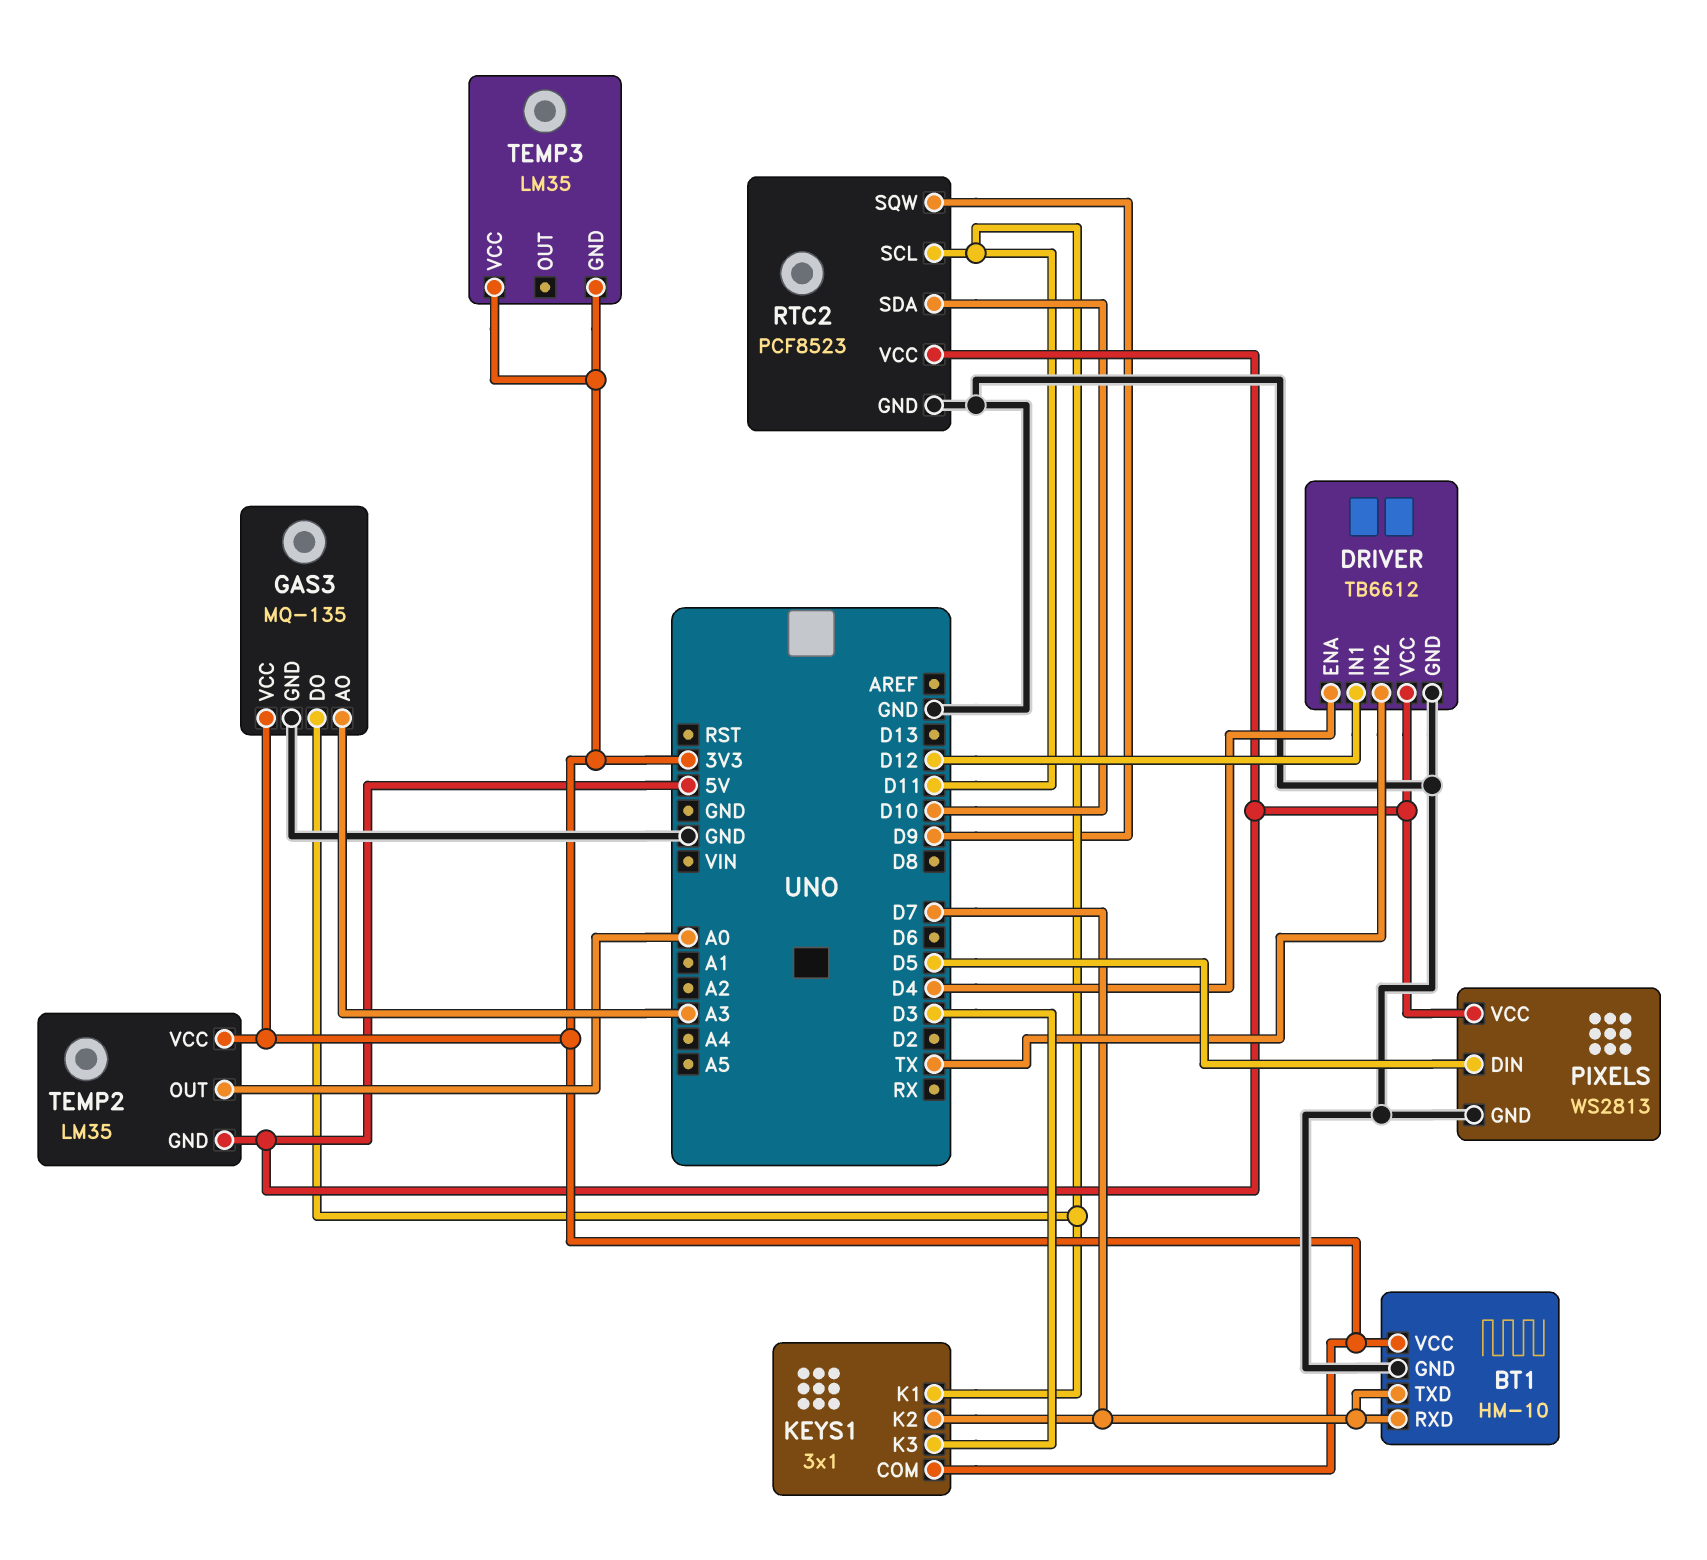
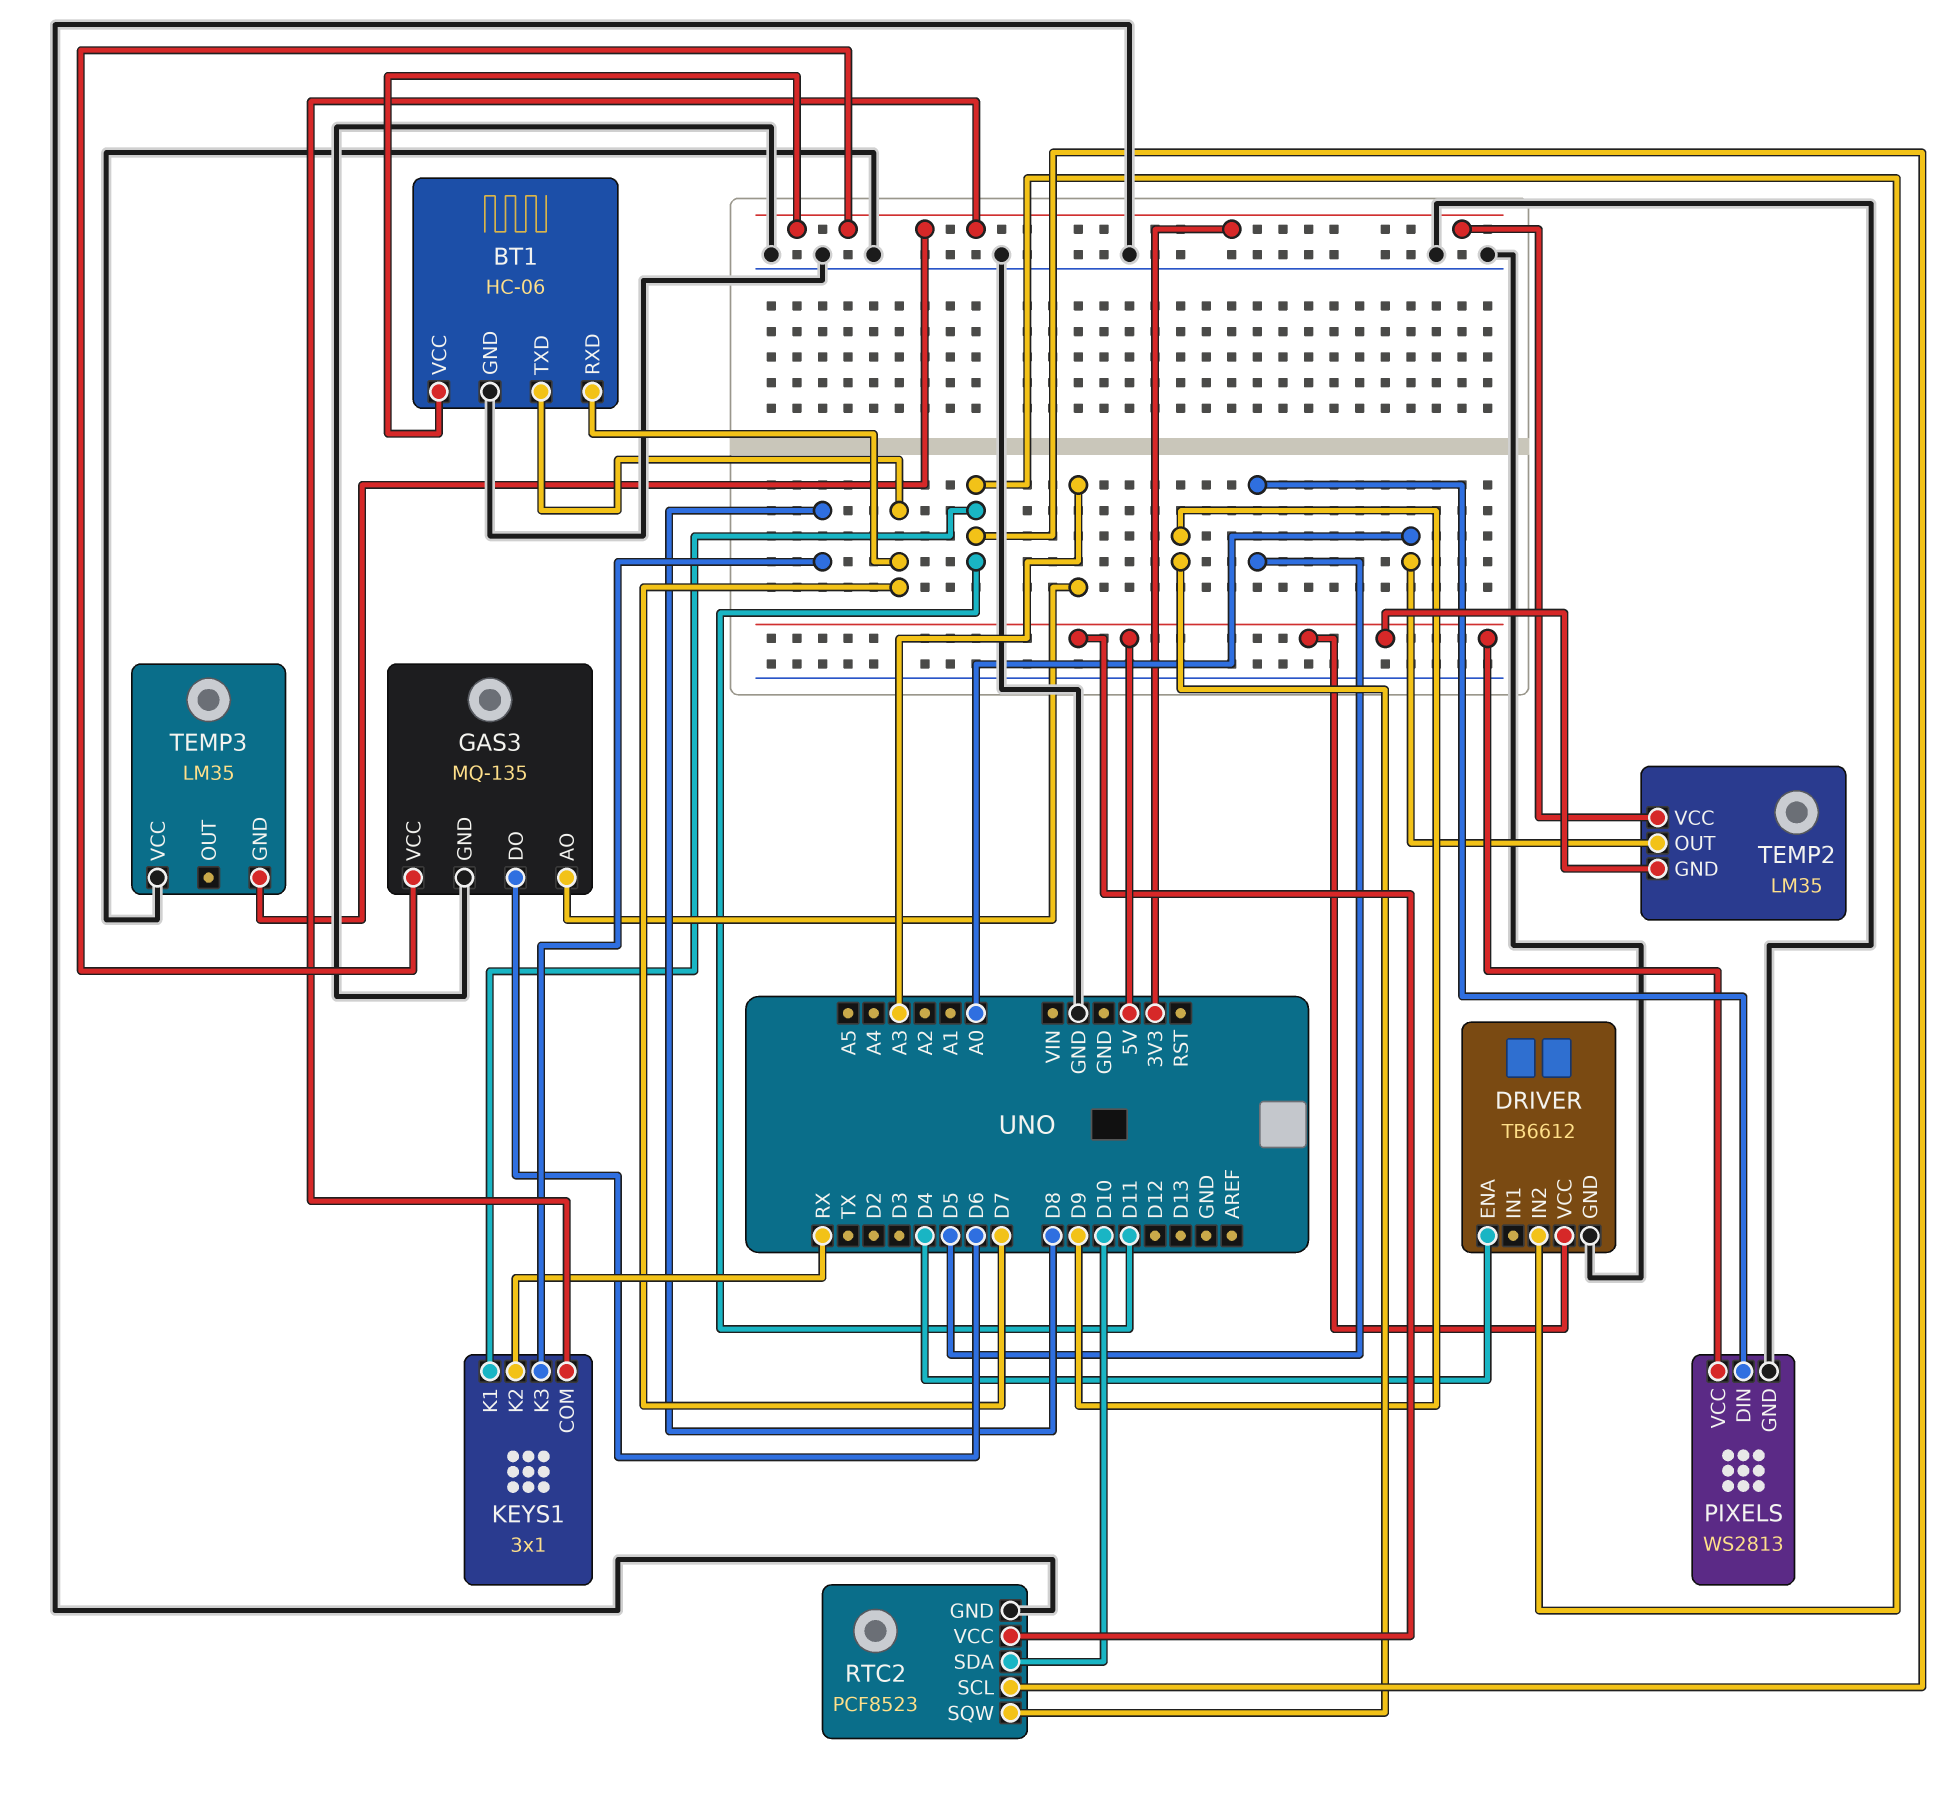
BT1: HM-10 -> HC-06
DRIVER pin IN1: D12 -> none
DRIVER pin IN2: TX -> D11
GAS3 pin DO: D11 -> D6
KEYS1 pin K2: D7 -> RX
KEYS1 pin K3: D3 -> D8
TEMP3 pin VCC: 3V3 -> GND

